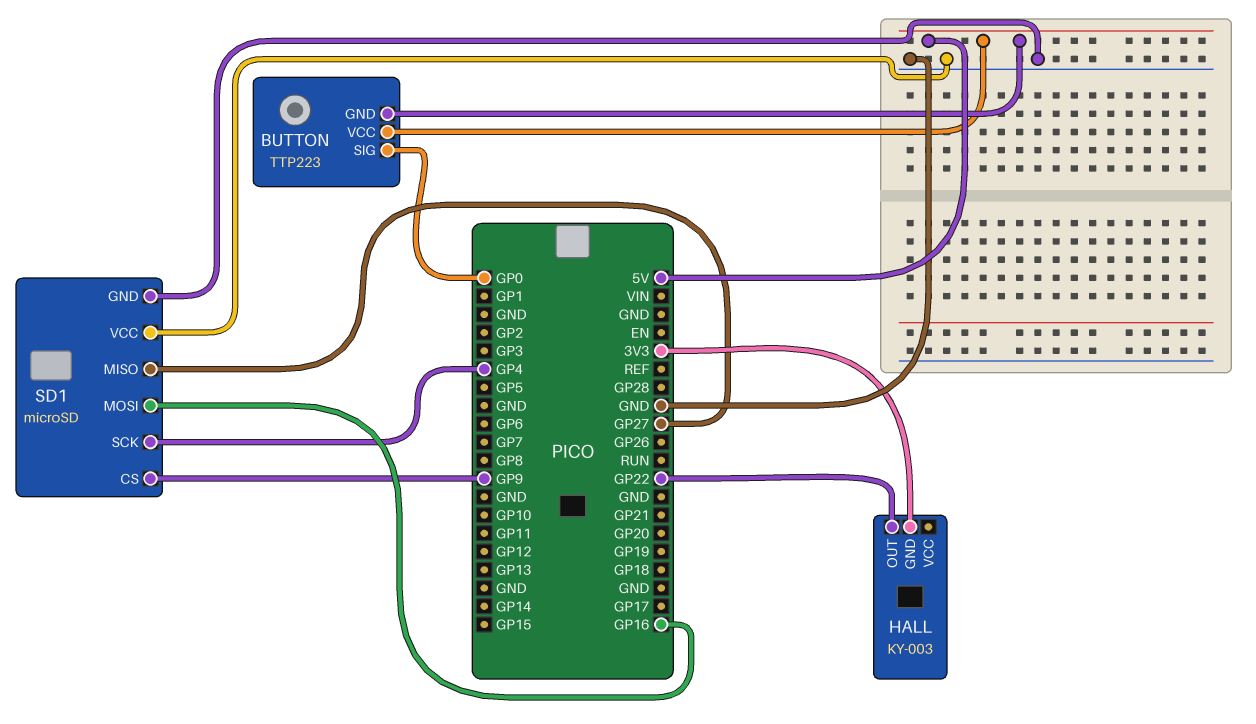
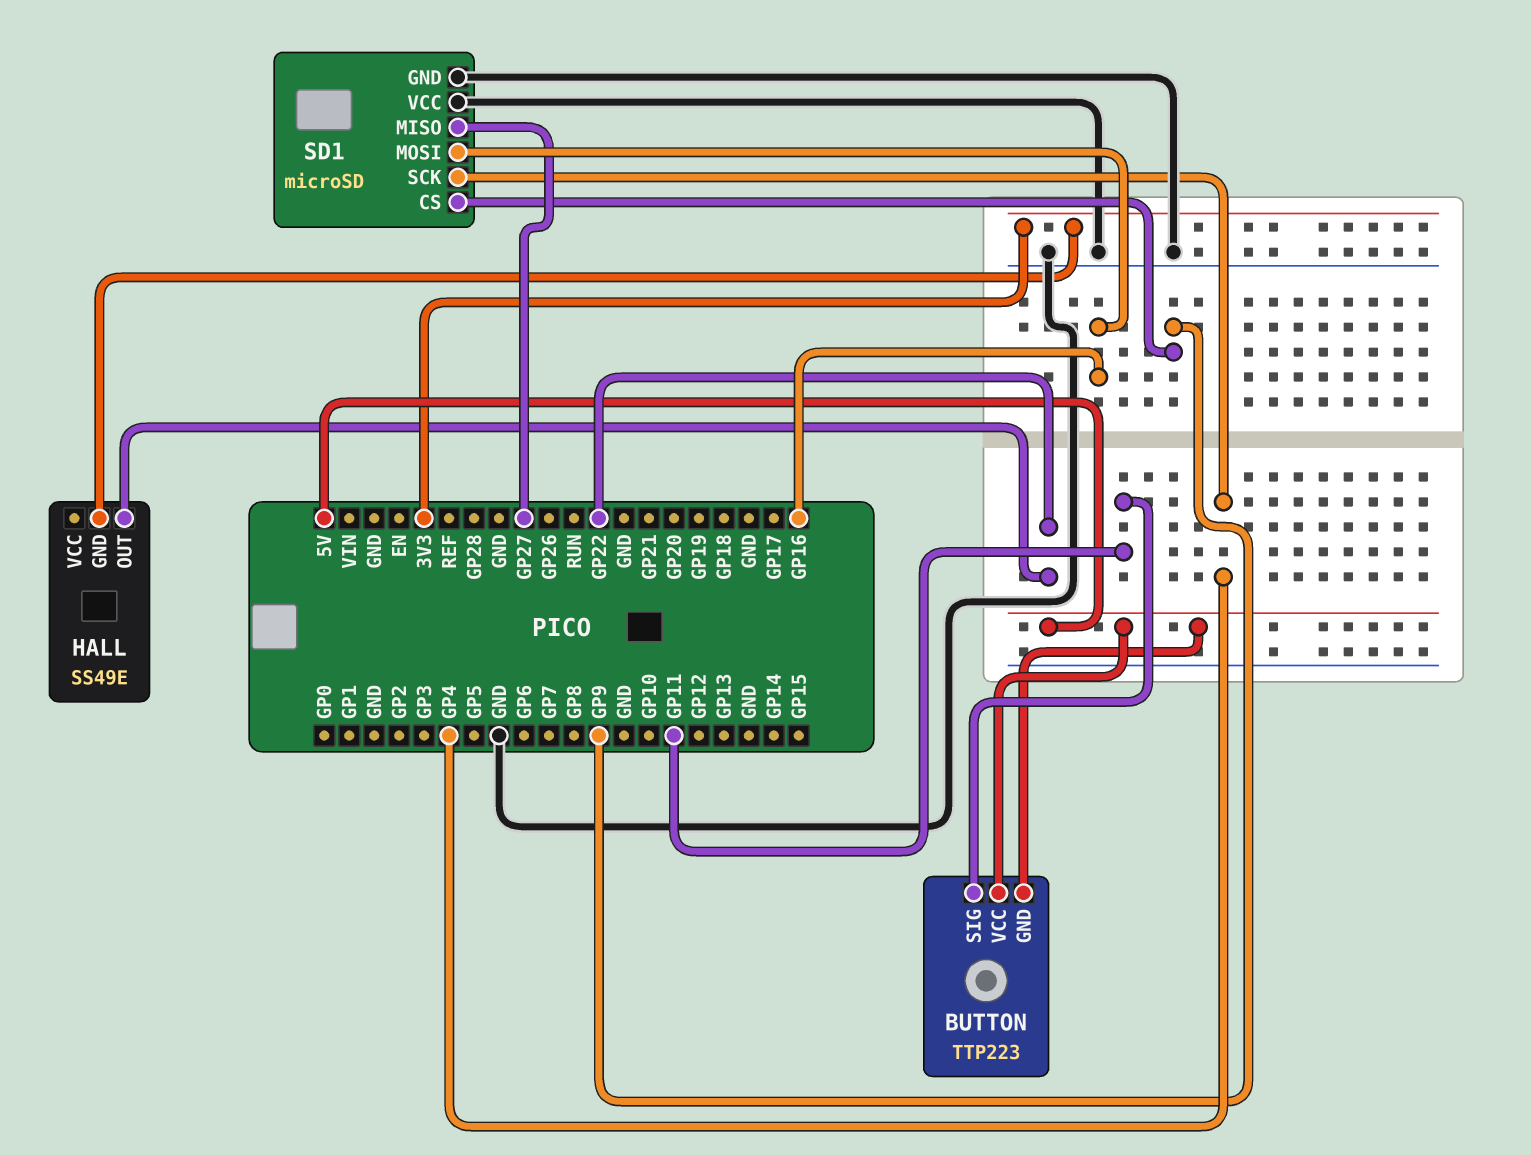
BUTTON pin SIG: GP0 -> GP11
HALL: KY-003 -> SS49E

